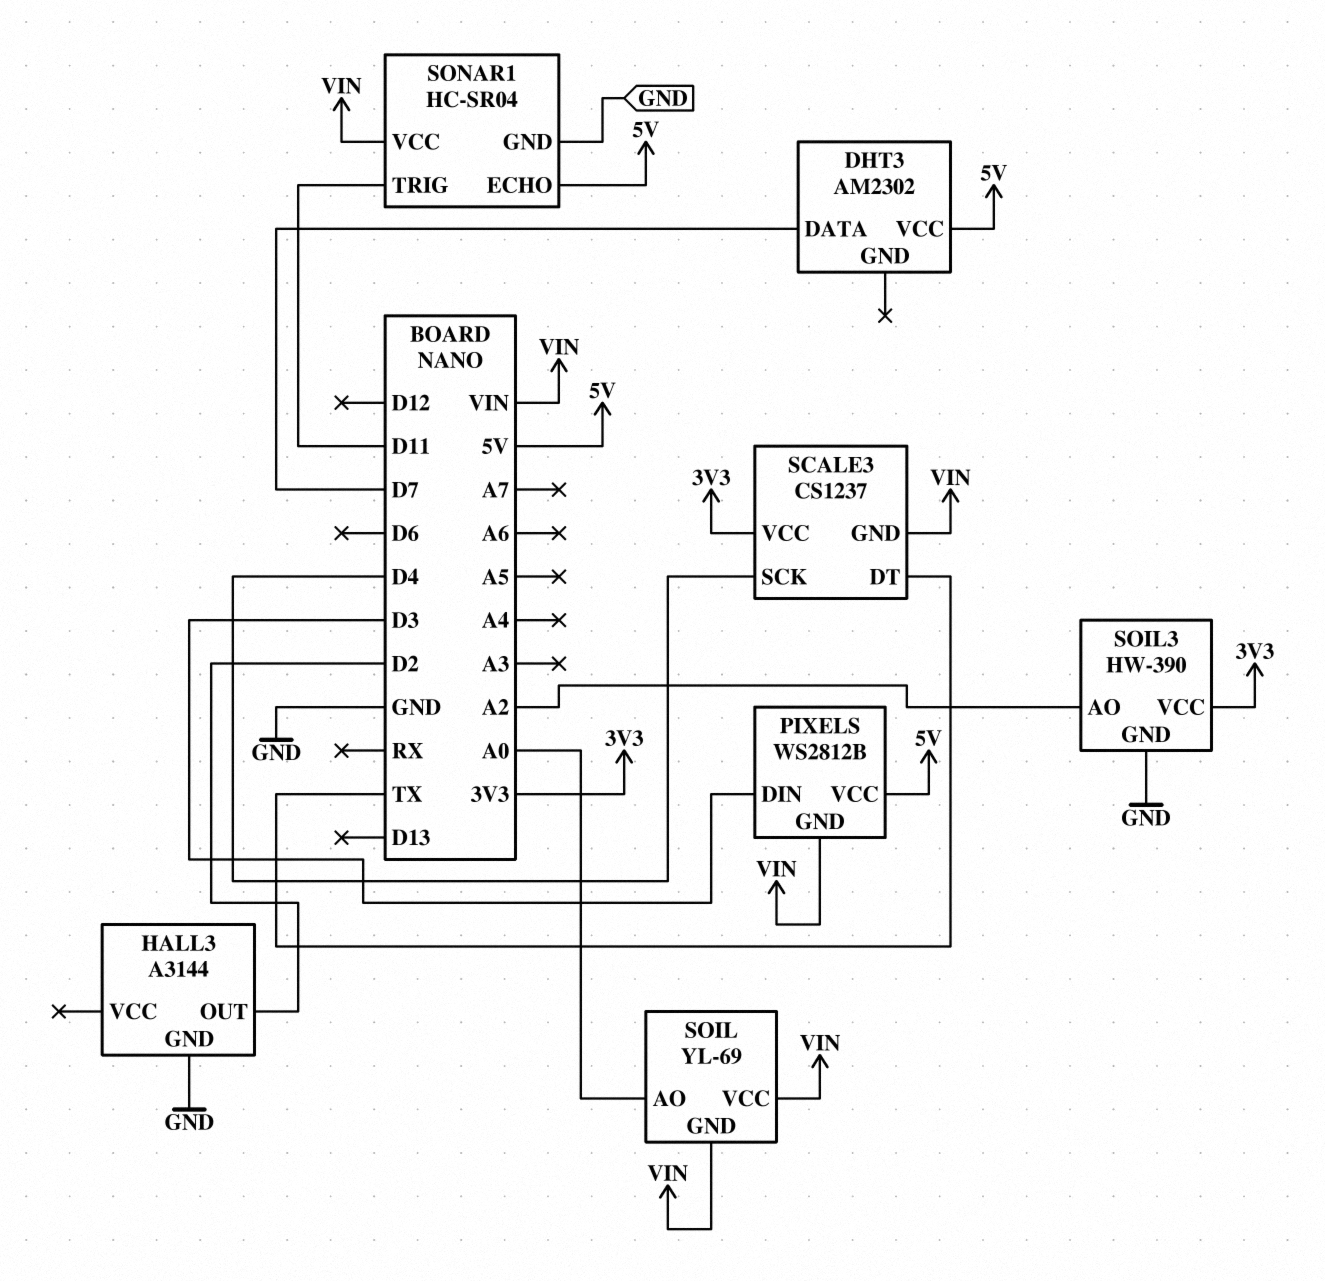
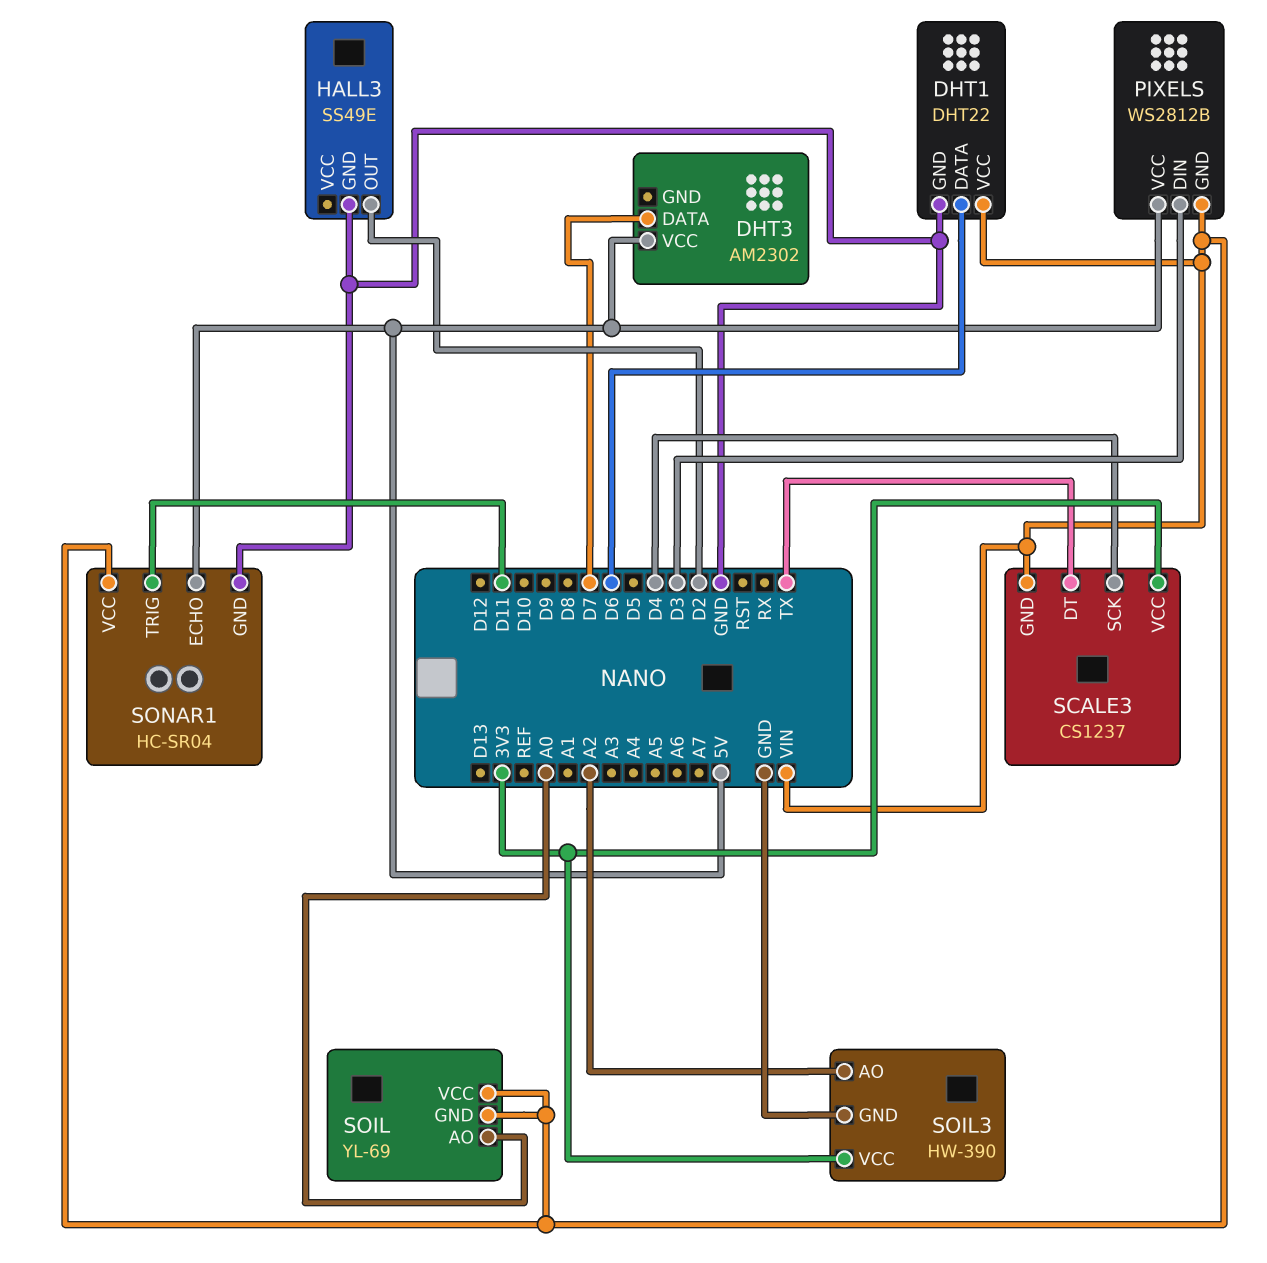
DHT1: none -> DHT22
DHT1 pin DATA: none -> D6
DHT1 pin GND: none -> GND
DHT1 pin VCC: none -> VIN
HALL3: A3144 -> SS49E

